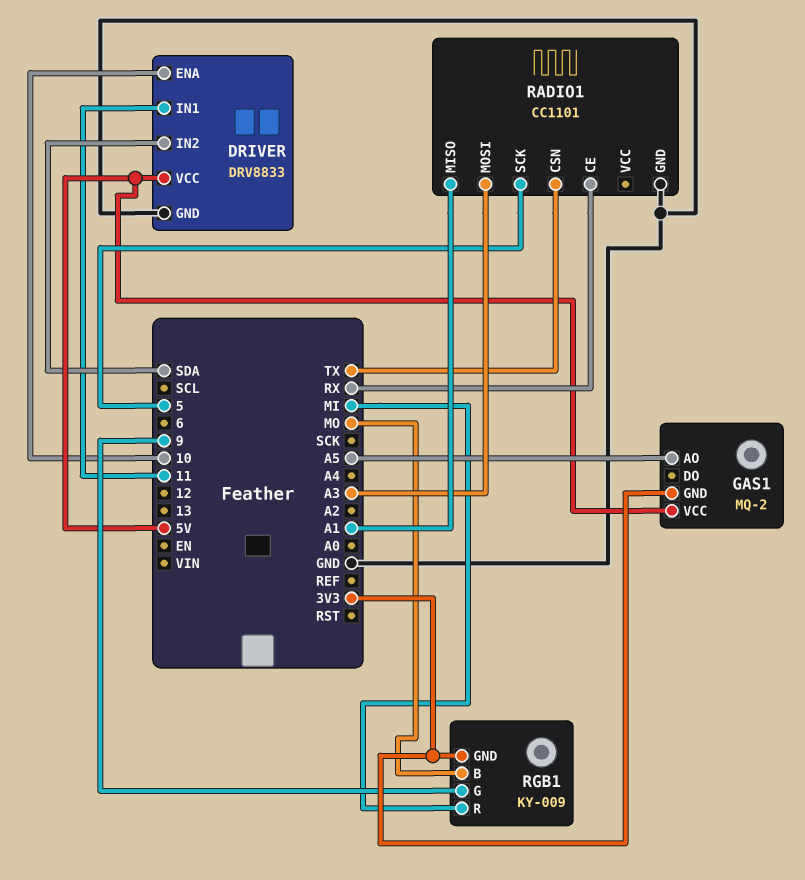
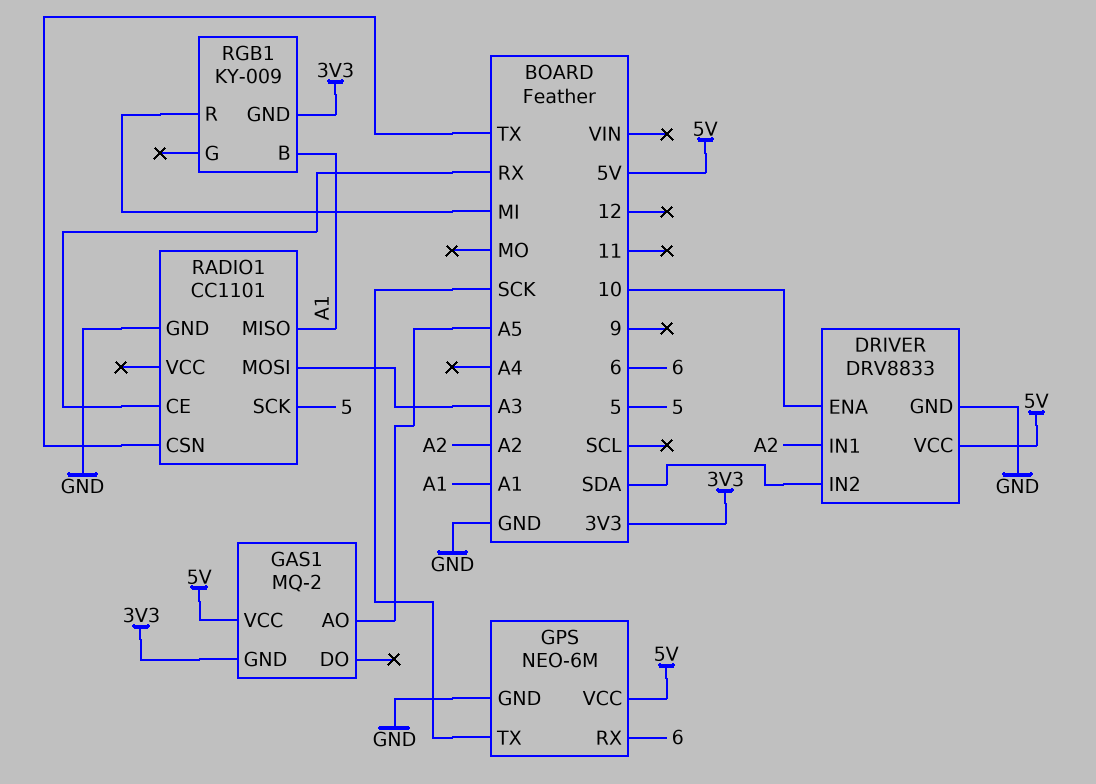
DRIVER pin IN1: 11 -> A2
GPS: none -> NEO-6M
GPS pin GND: none -> GND
GPS pin RX: none -> 6
GPS pin TX: none -> SCK
GPS pin VCC: none -> 5V
RGB1 pin B: MO -> A1
RGB1 pin G: 9 -> none

